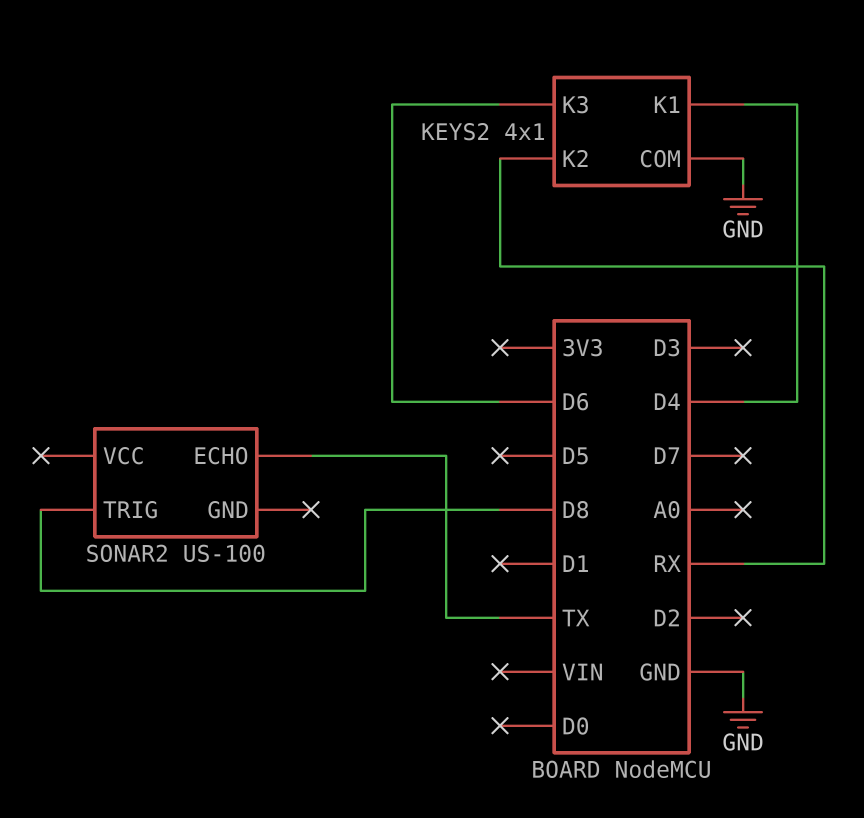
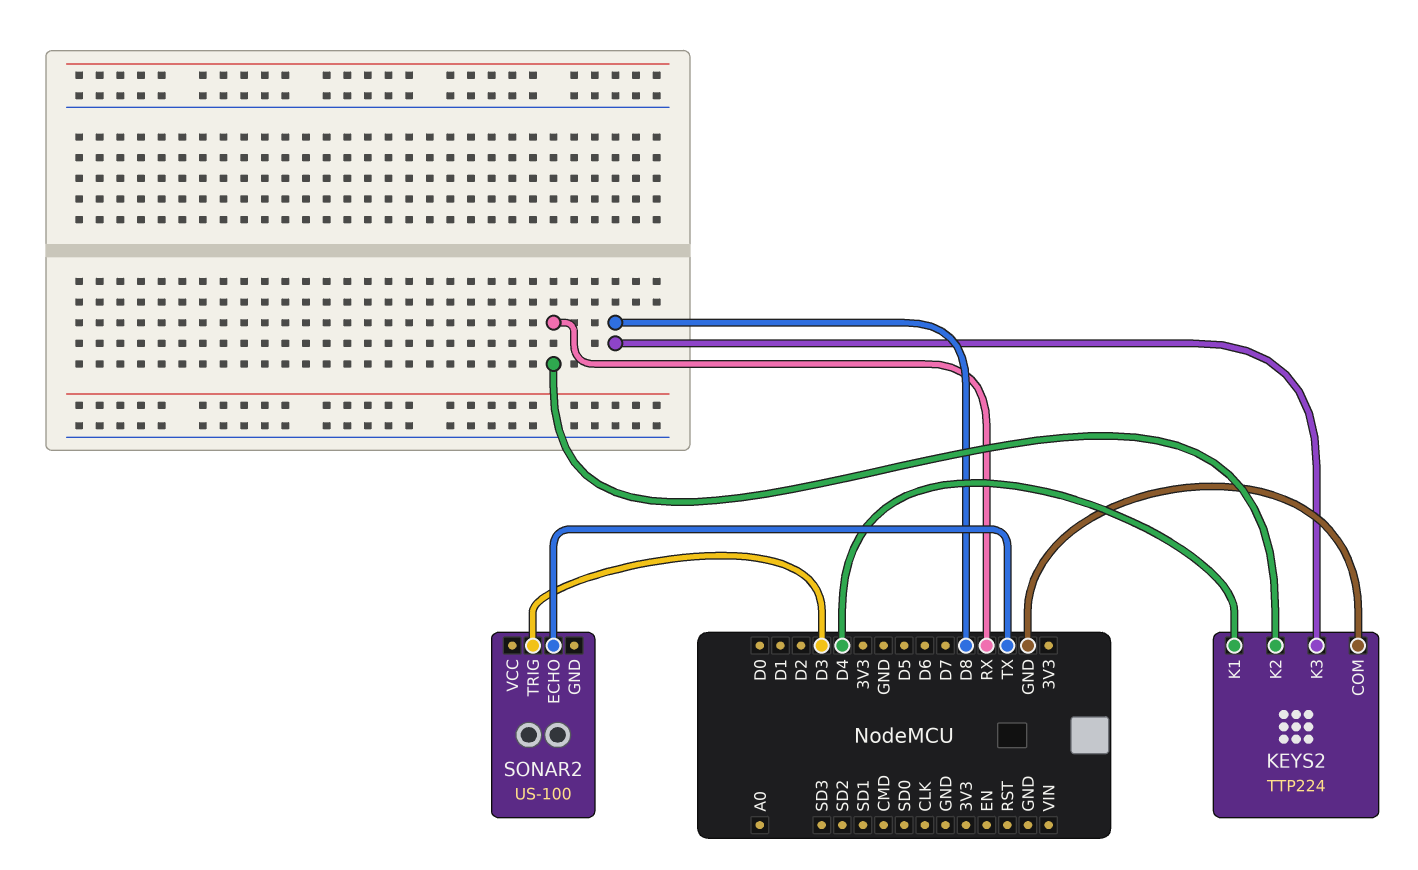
KEYS2: 4x1 -> TTP224
KEYS2 pin K3: D6 -> D8
SONAR2 pin TRIG: D8 -> D3

